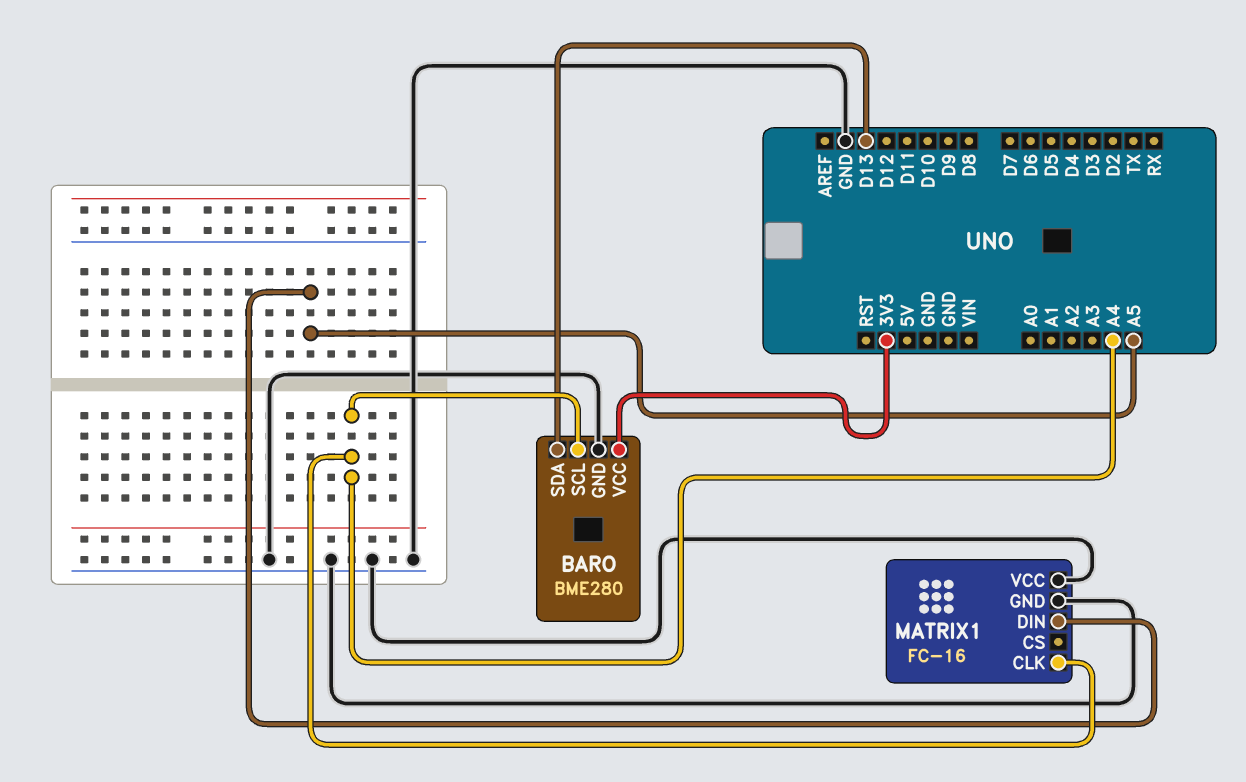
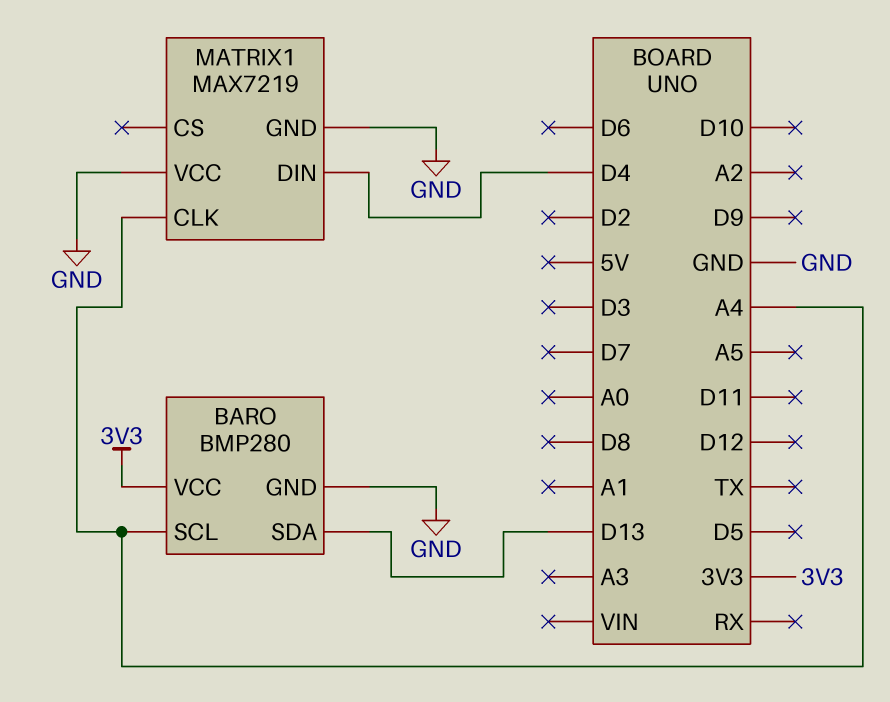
BARO: BME280 -> BMP280
MATRIX1: FC-16 -> MAX7219
MATRIX1 pin DIN: A5 -> D4

